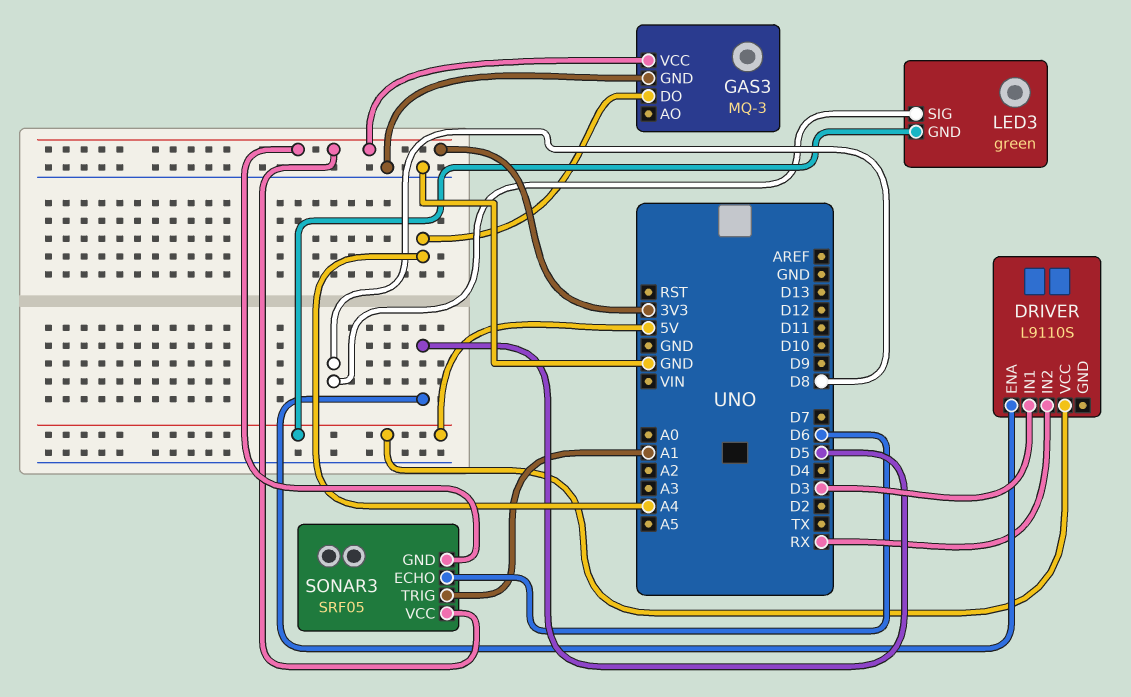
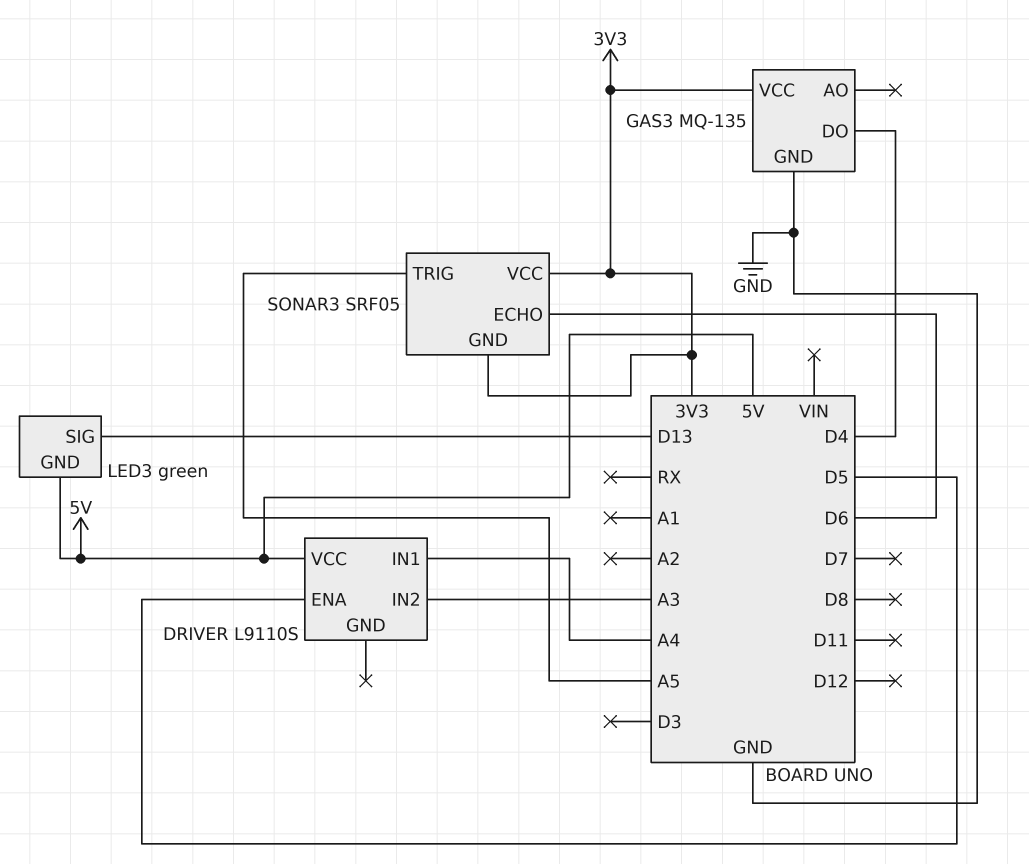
DRIVER pin IN1: D3 -> A4
DRIVER pin IN2: RX -> A3
GAS3: MQ-3 -> MQ-135
GAS3 pin DO: A4 -> D4
LED3 pin SIG: D8 -> D13
SONAR3 pin TRIG: A1 -> A5

